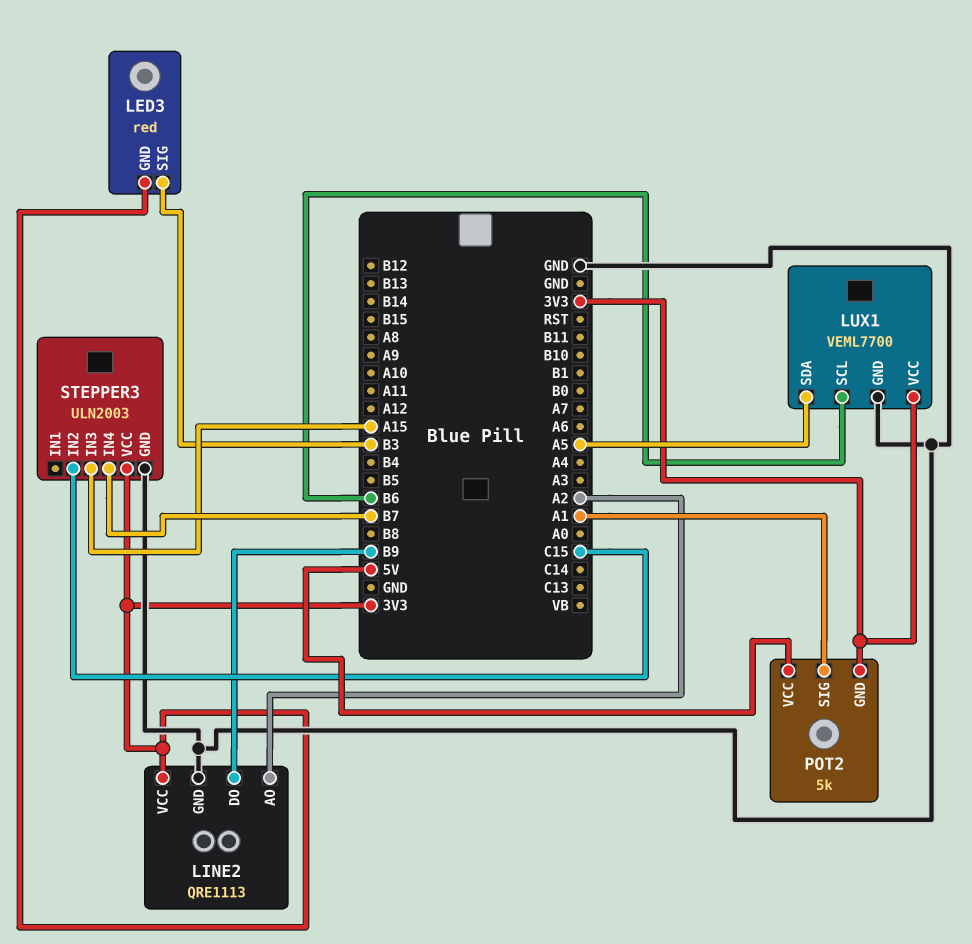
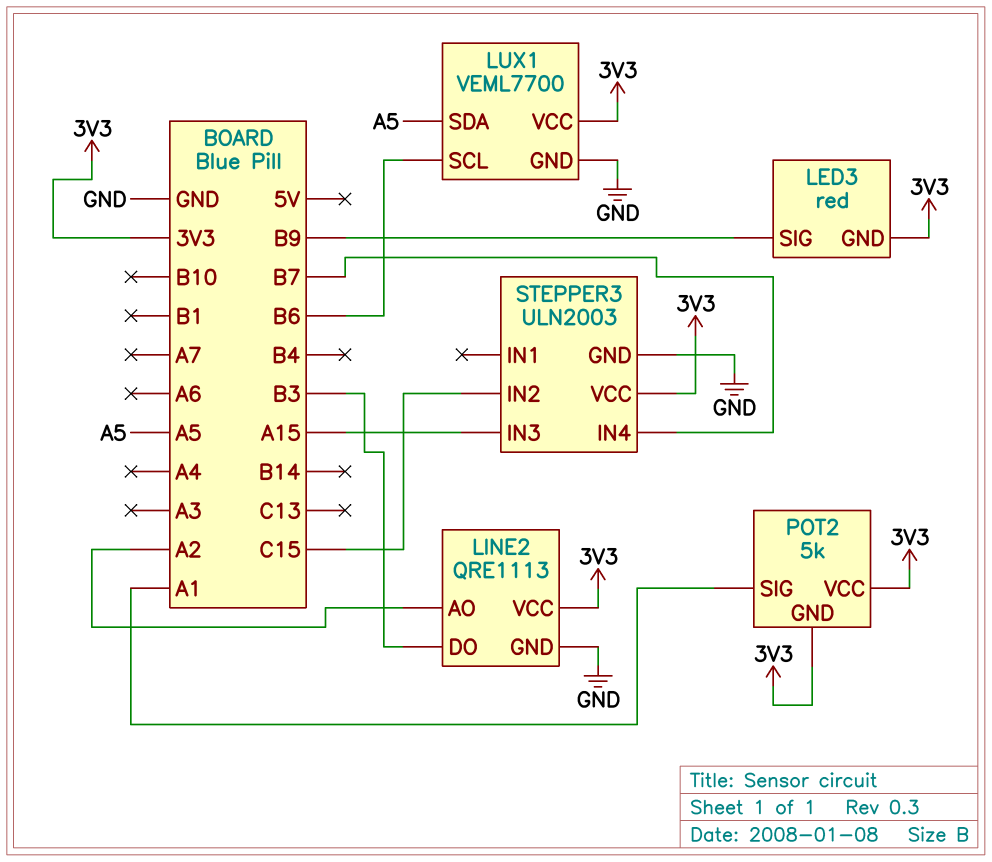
LED3 pin SIG: B3 -> B9
LINE2 pin DO: B9 -> B3
POT2 pin VCC: 5V -> 3V3

